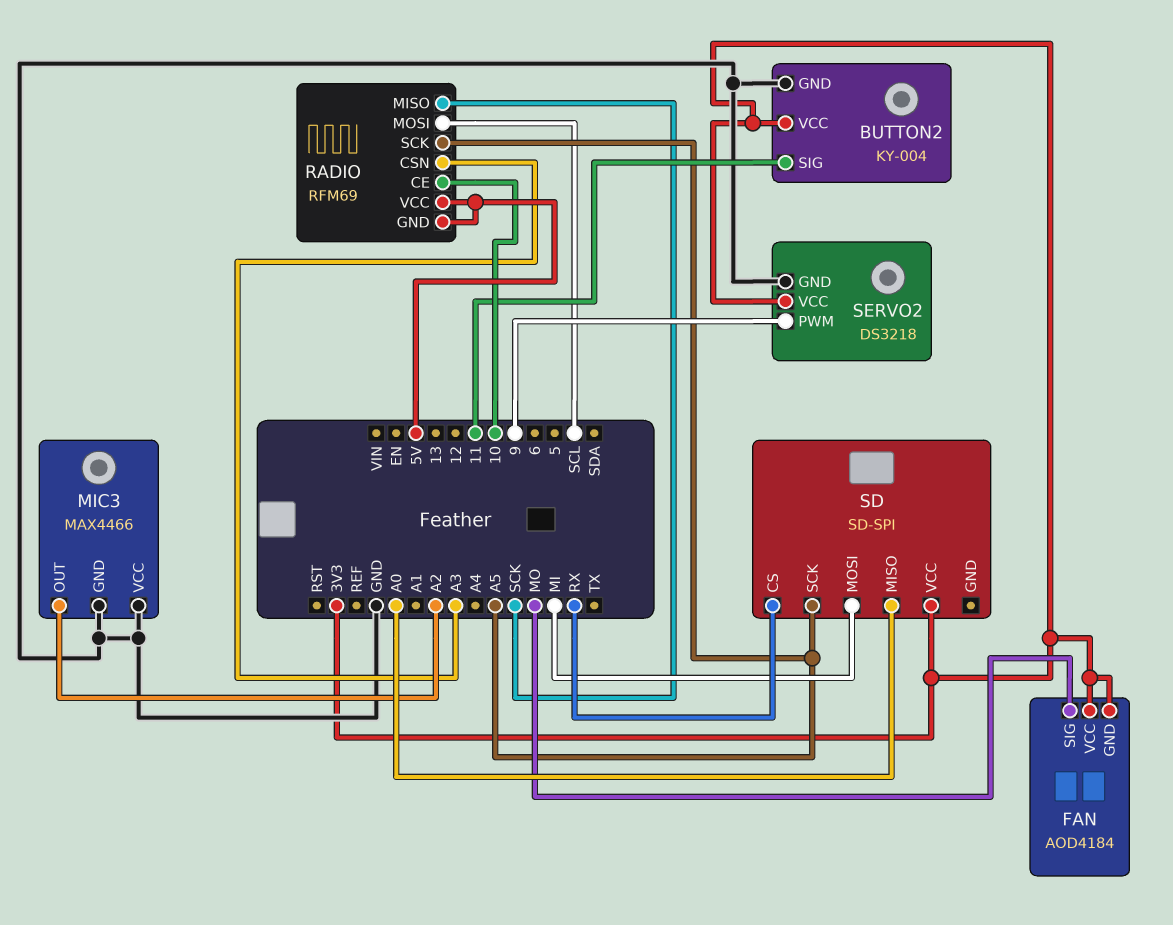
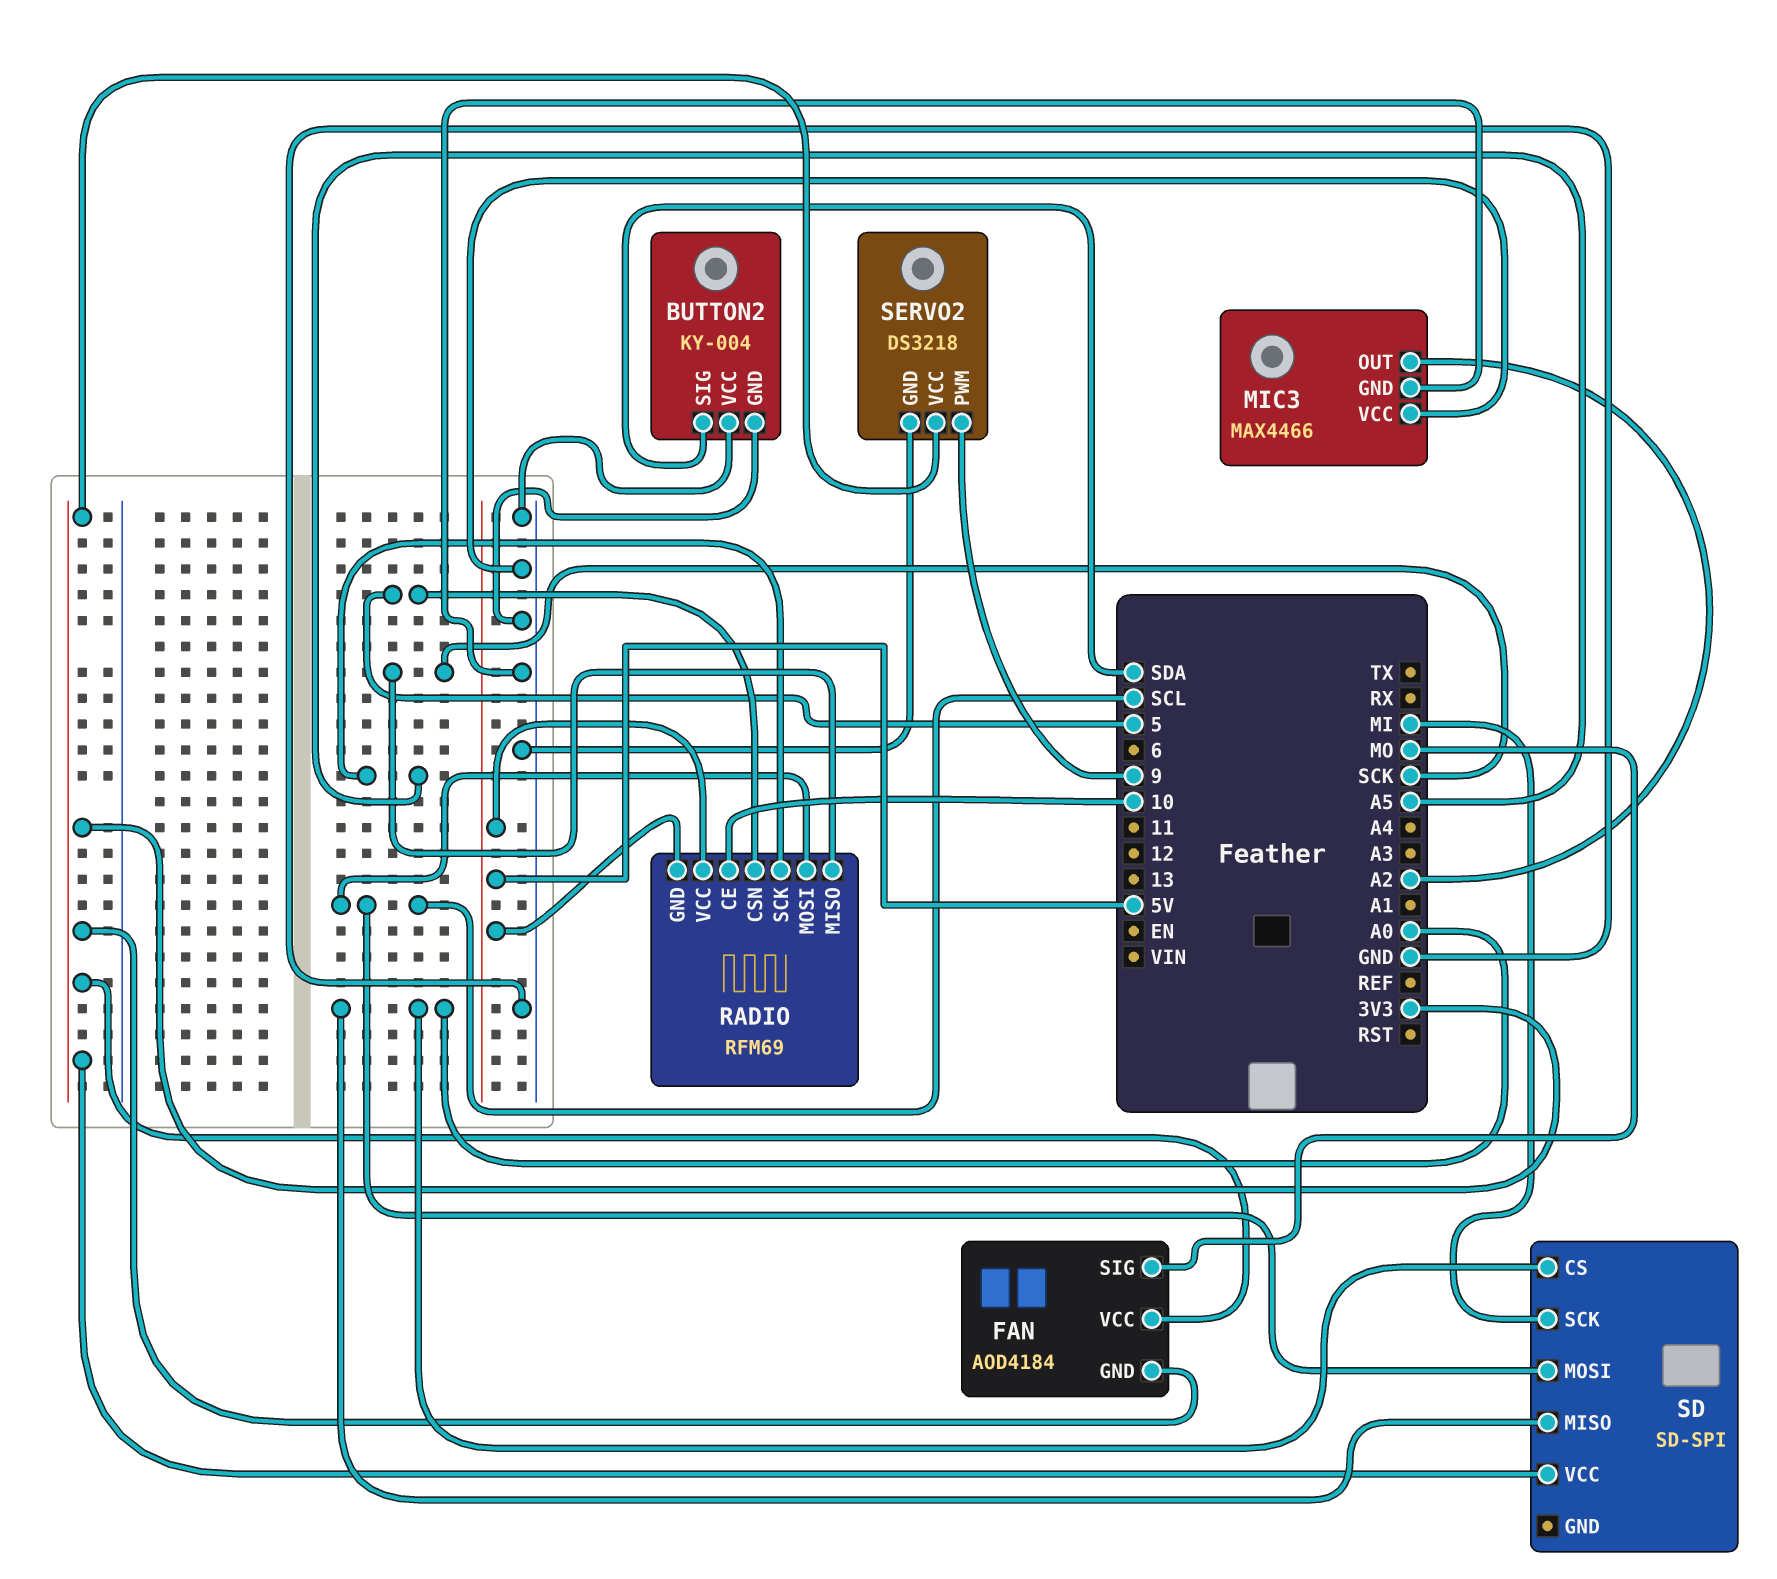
BUTTON2 pin SIG: 11 -> SDA
BUTTON2 pin VCC: 3V3 -> GND
RADIO pin CSN: A3 -> 5
SD pin CS: RX -> A0
SD pin MOSI: MI -> SCL
SD pin SCK: A5 -> MI

